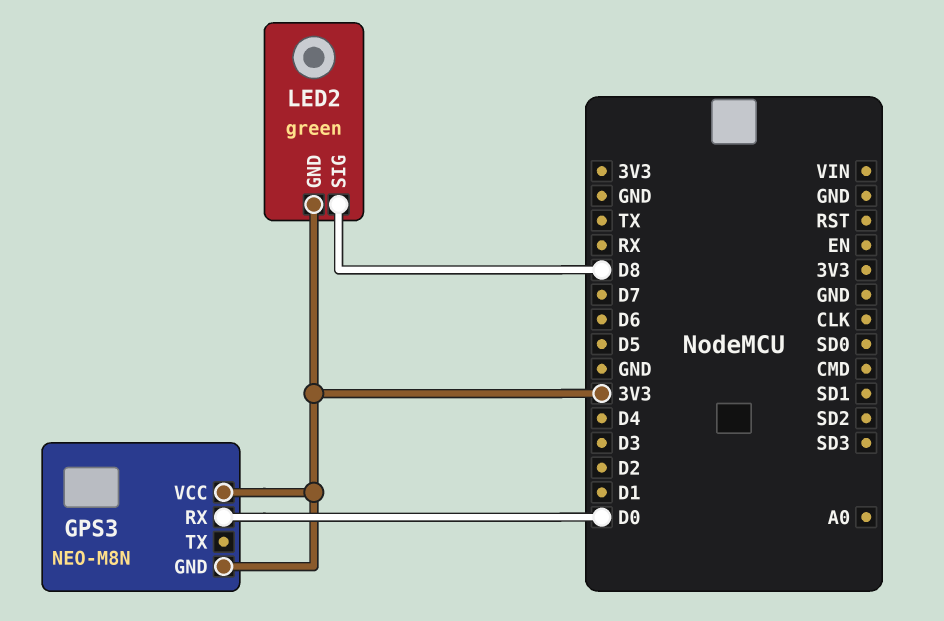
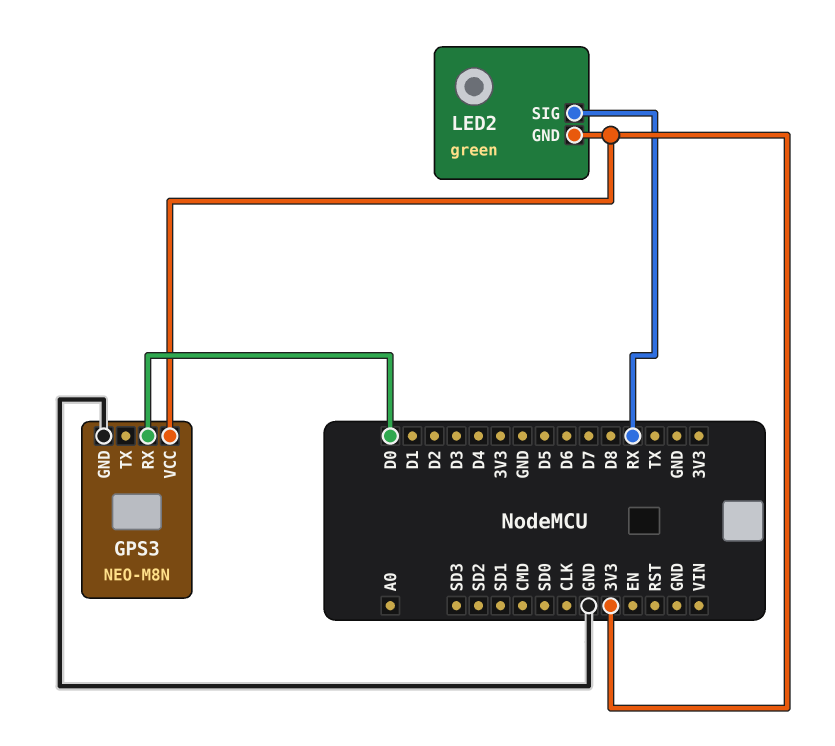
GPS3 pin GND: 3V3 -> GND
LED2 pin SIG: D8 -> RX

